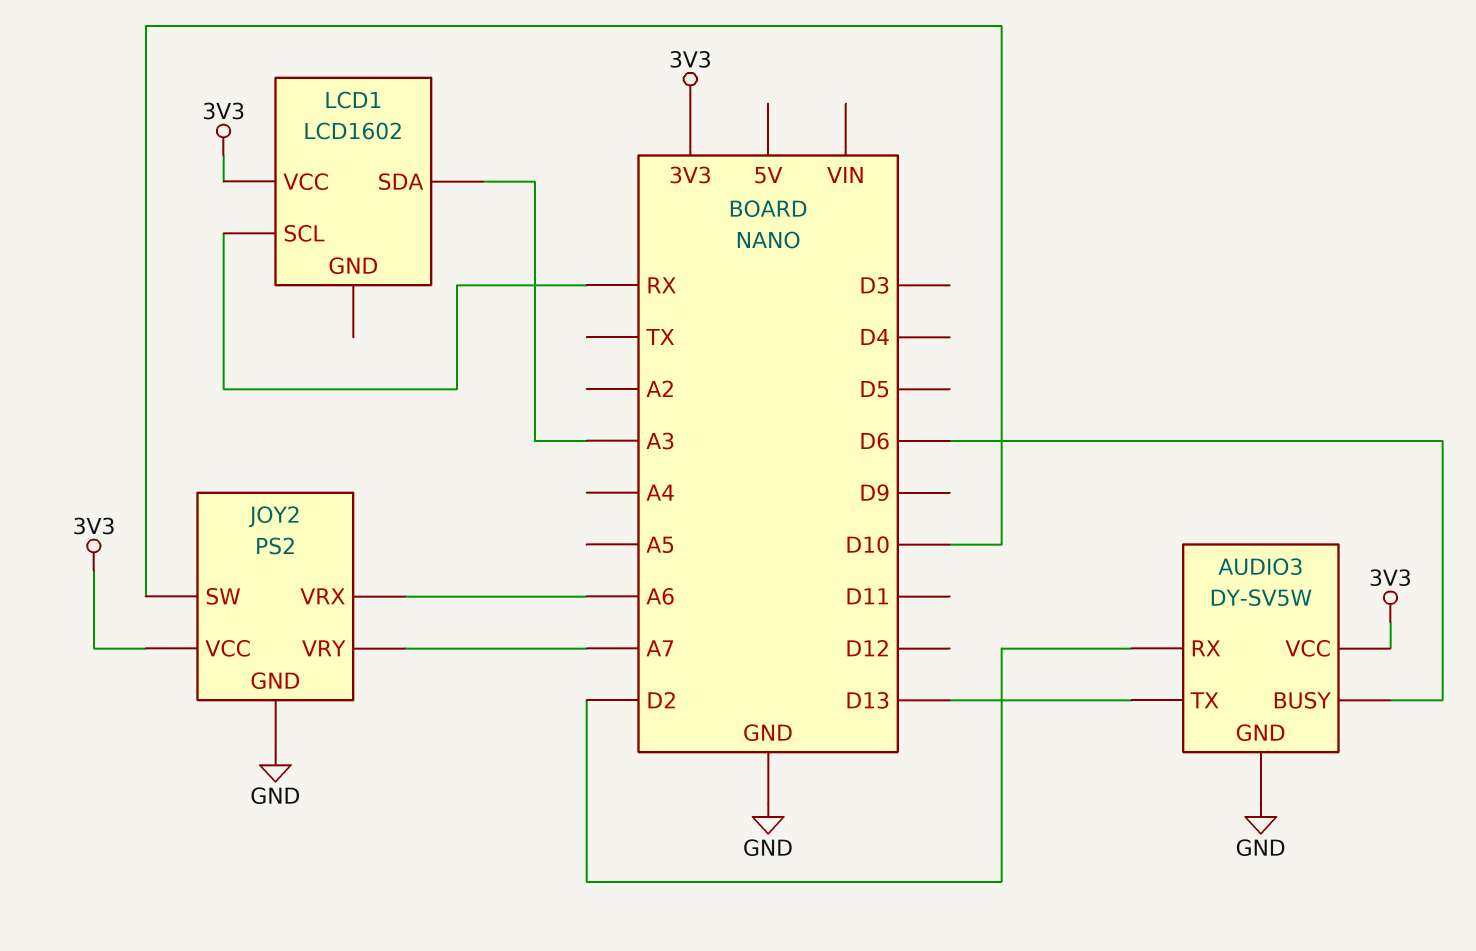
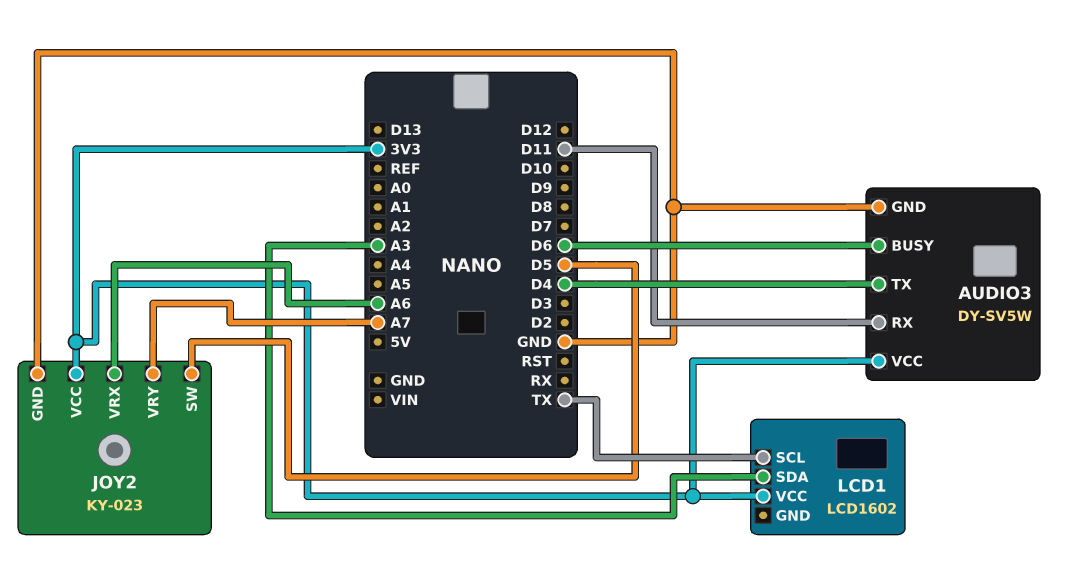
AUDIO3 pin RX: D2 -> D11
AUDIO3 pin TX: D13 -> D4
JOY2: PS2 -> KY-023
JOY2 pin SW: D10 -> D5
LCD1 pin SCL: RX -> TX

